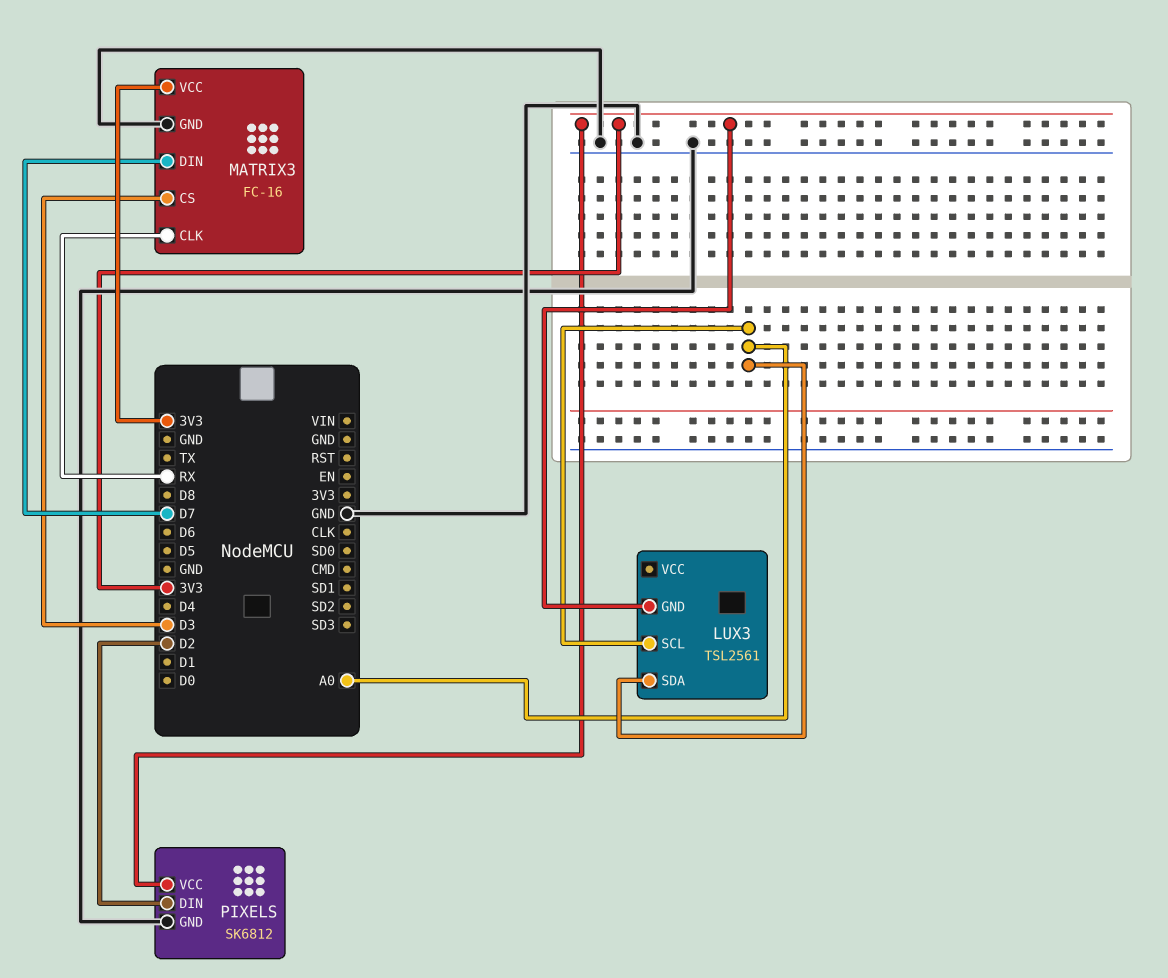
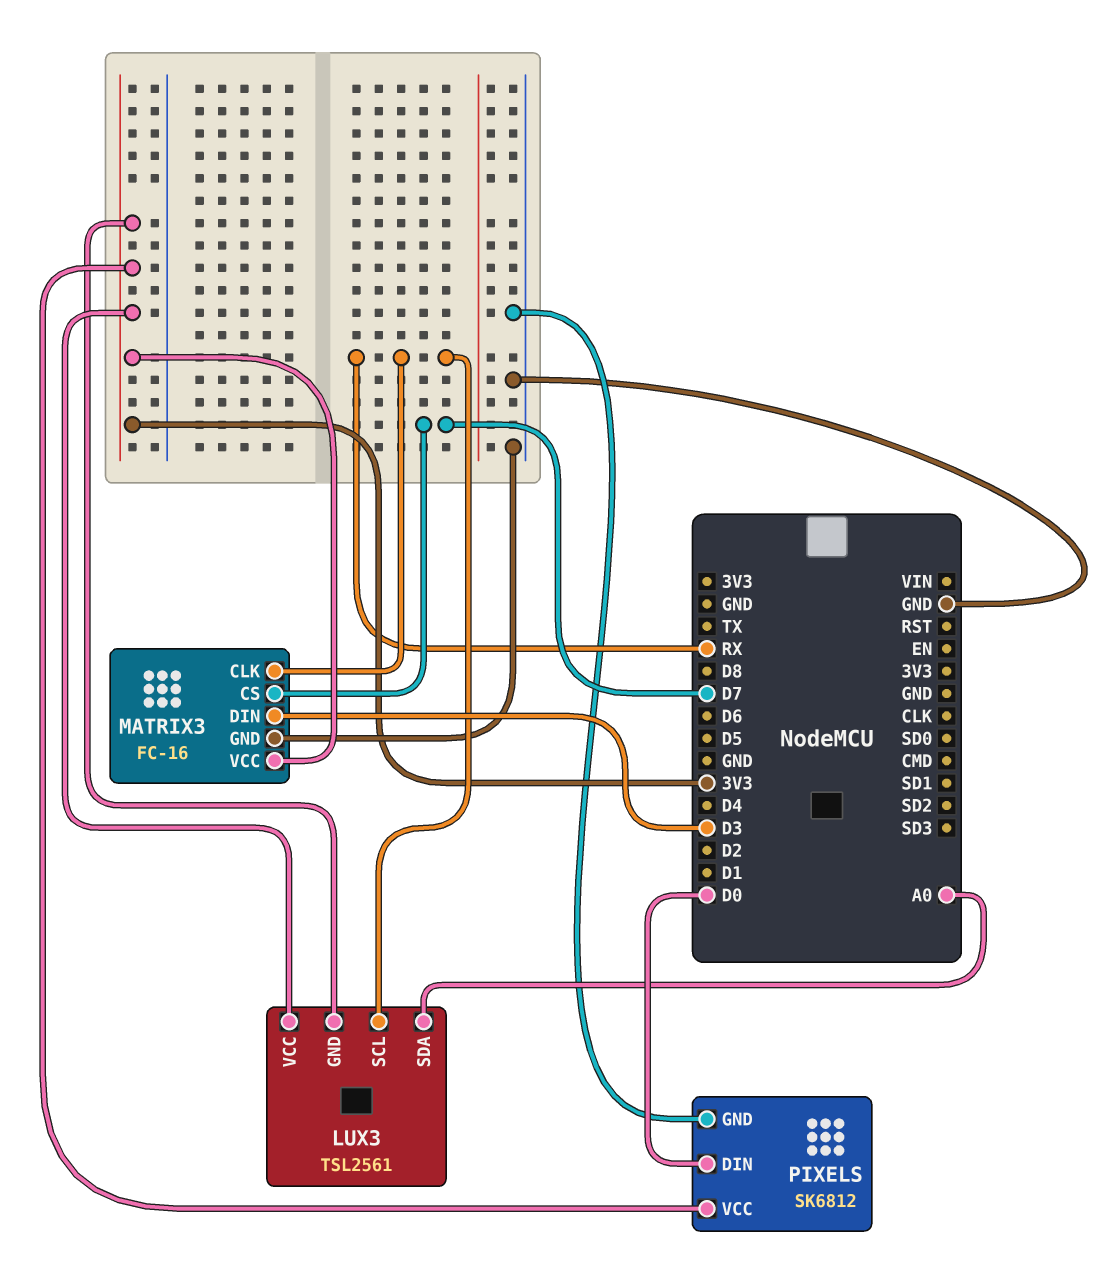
LUX3 pin SCL: A0 -> RX
LUX3 pin VCC: none -> 3V3
MATRIX3 pin CS: D3 -> D7
MATRIX3 pin DIN: D7 -> D3
PIXELS pin DIN: D2 -> D0

